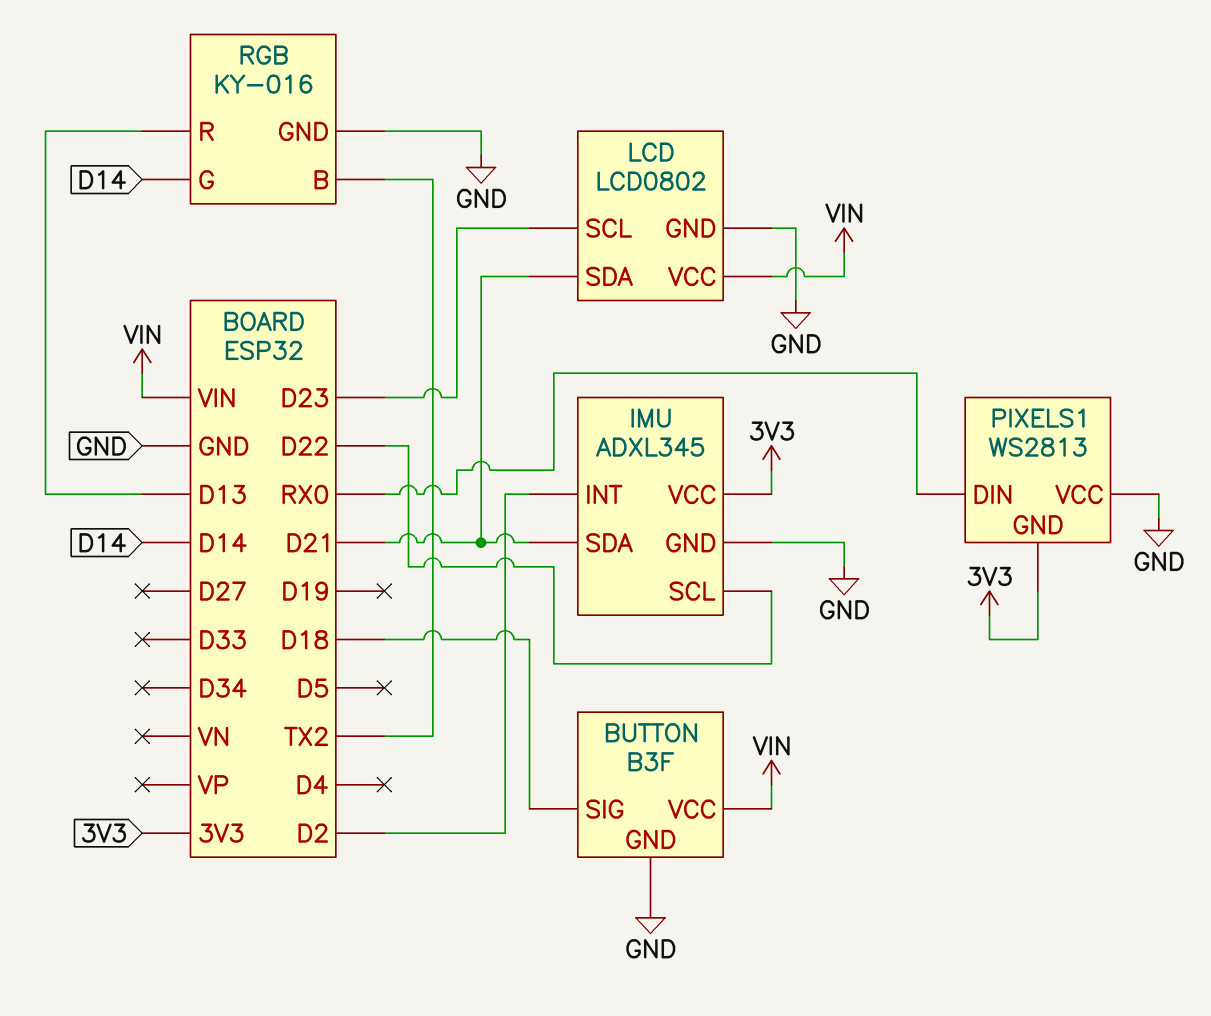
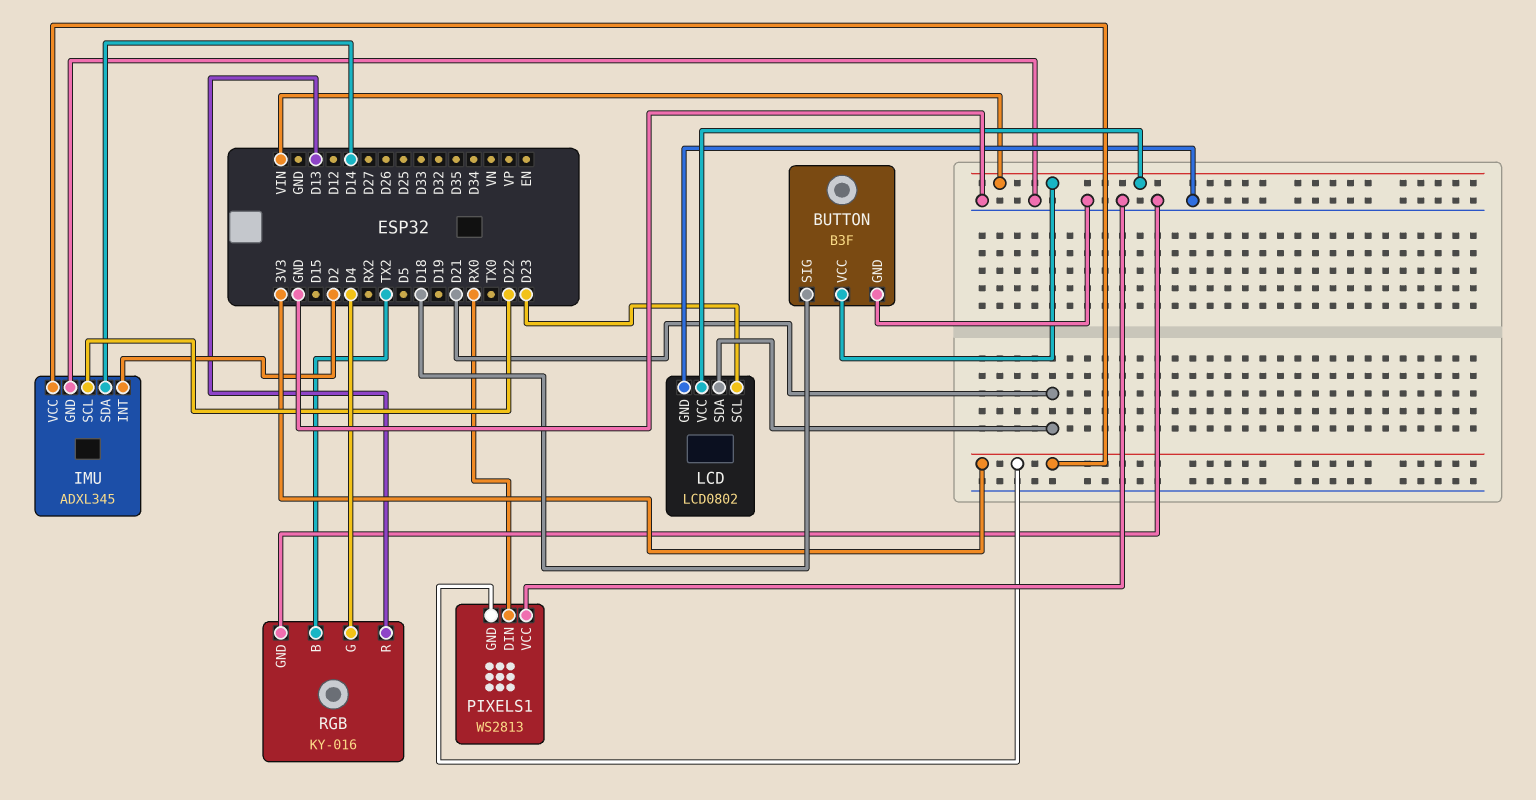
IMU pin SDA: D21 -> D14
RGB pin G: D14 -> D4

